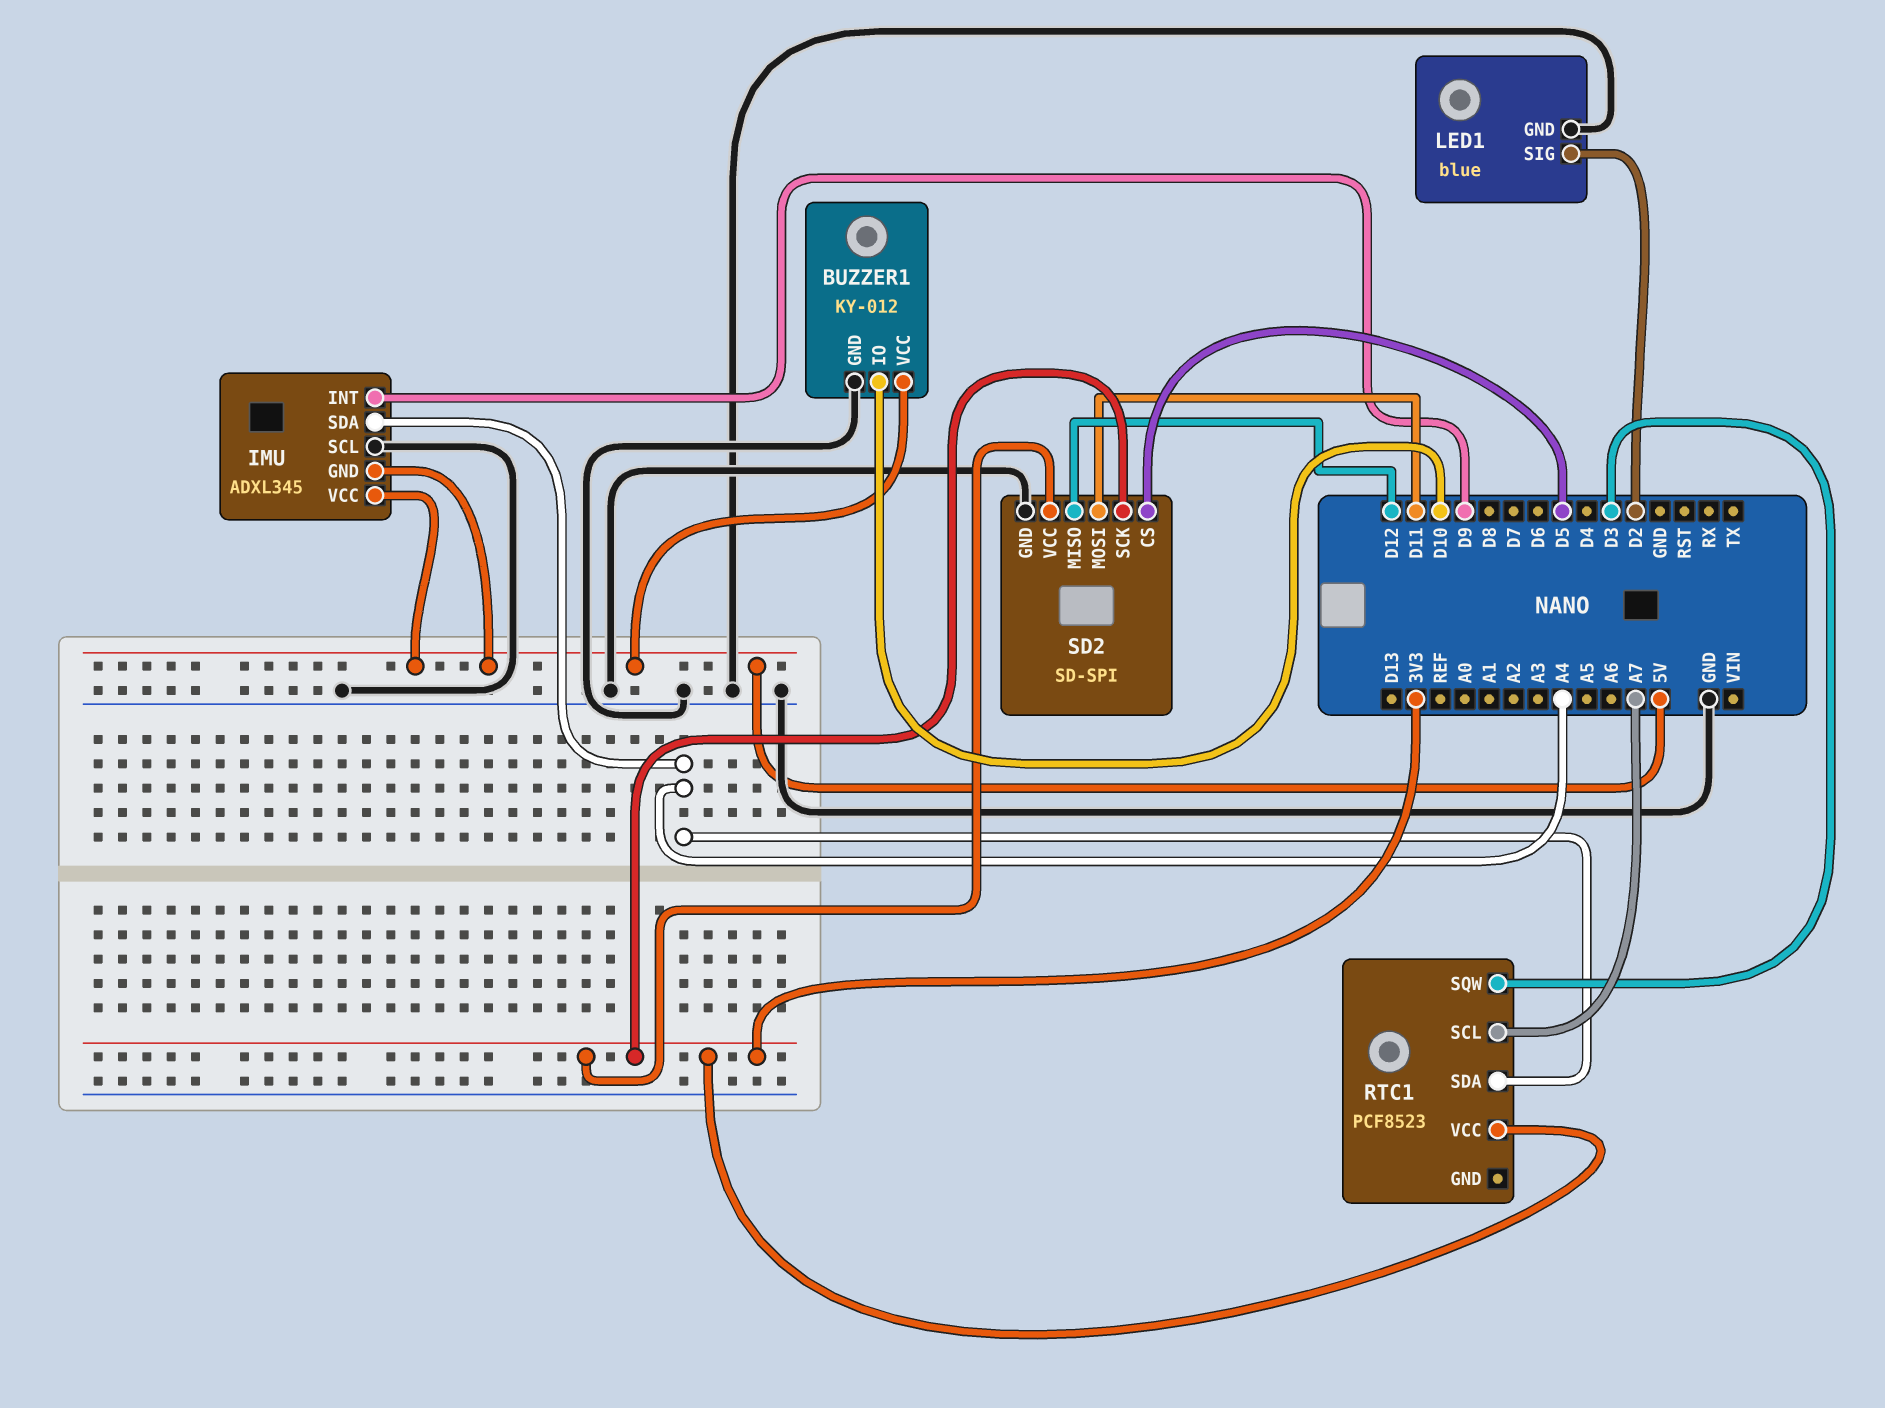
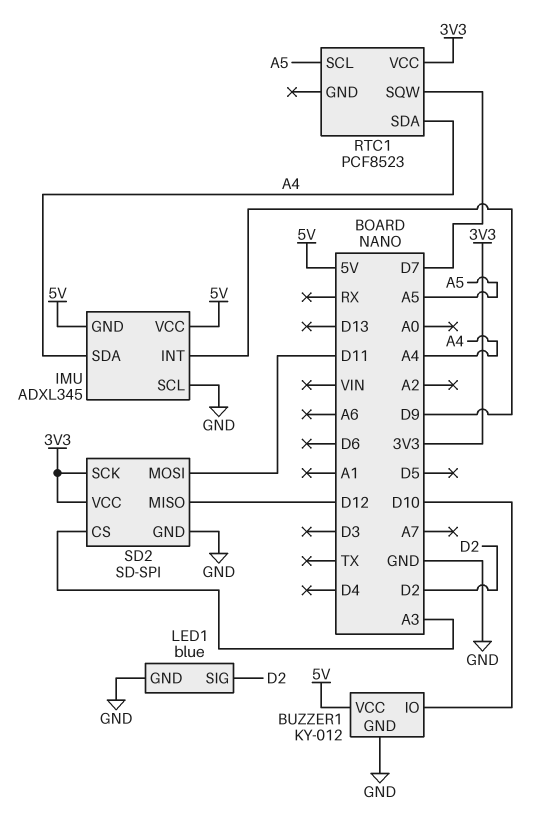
RTC1 pin SCL: A7 -> A5
RTC1 pin SQW: D3 -> D7
SD2 pin CS: D5 -> A3

